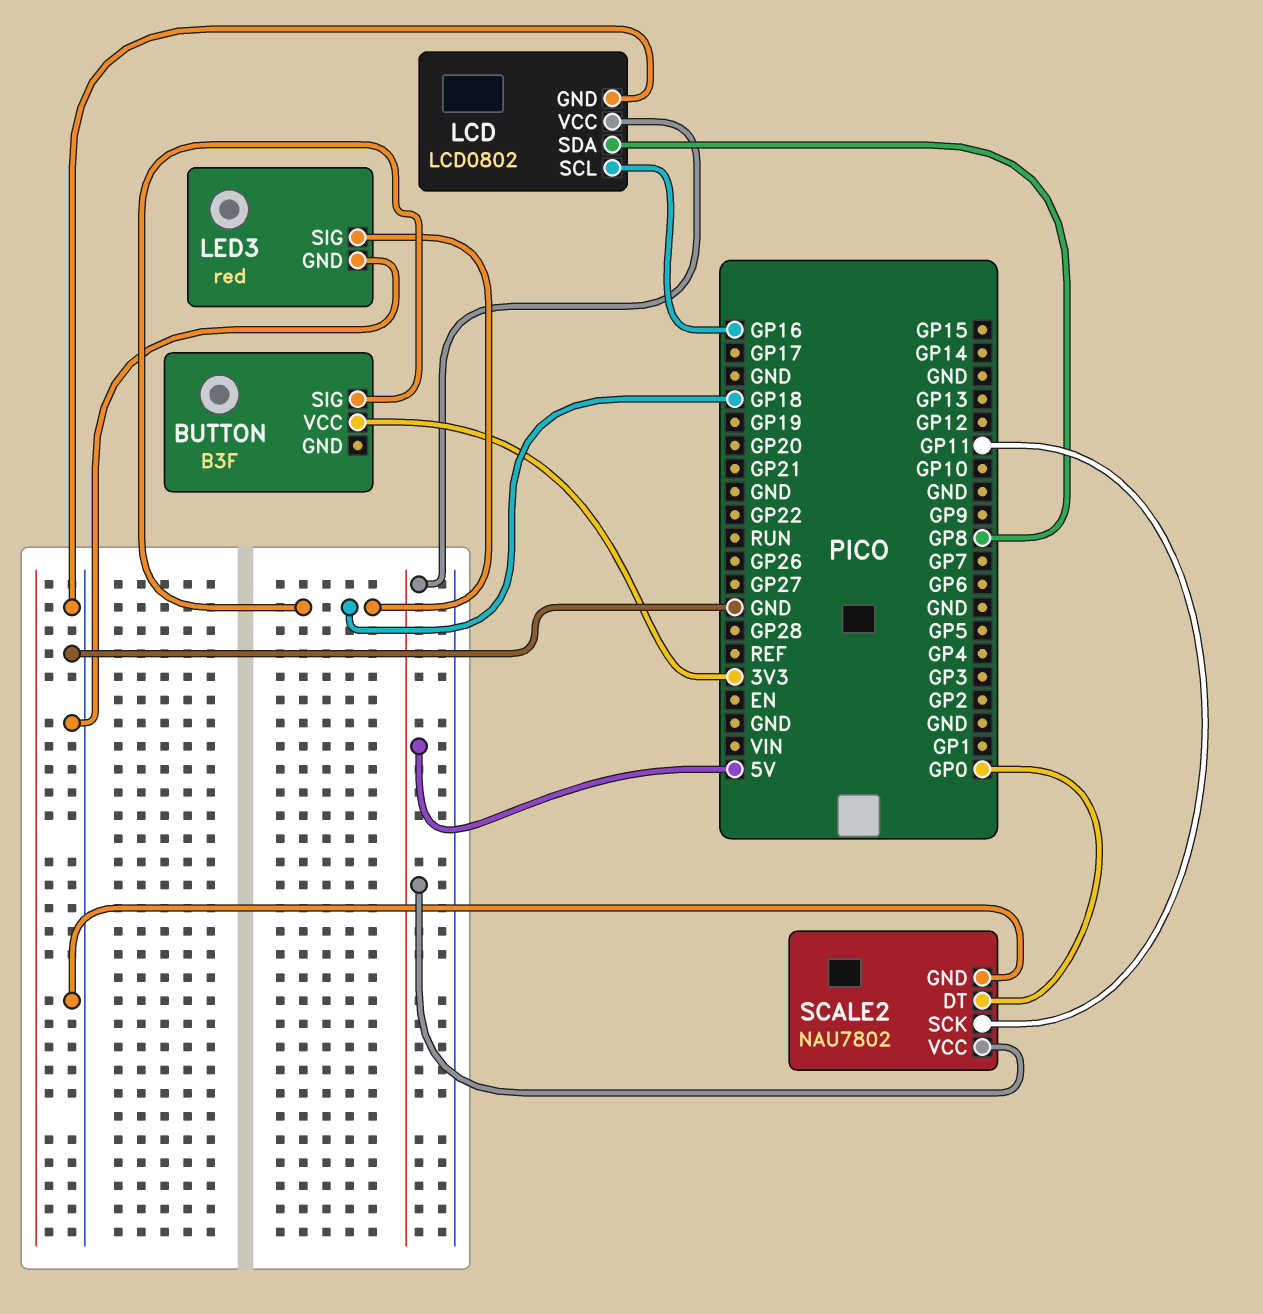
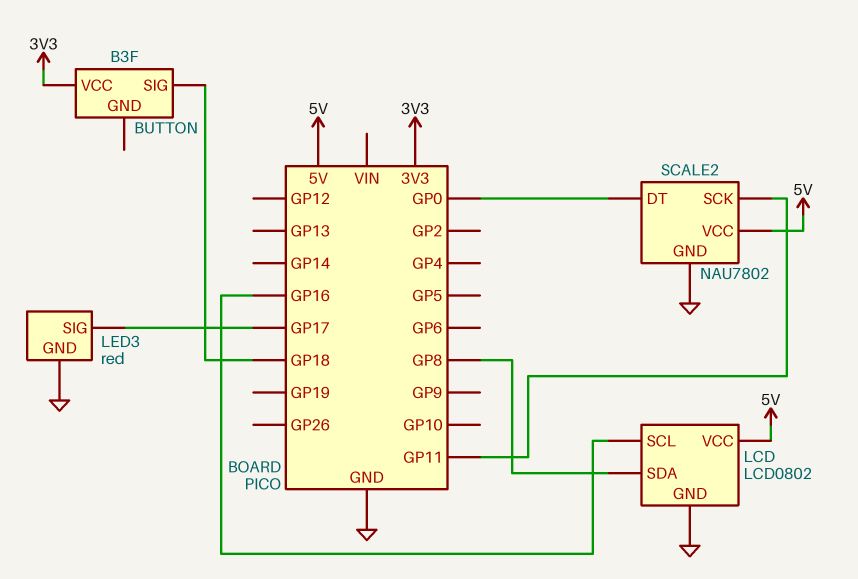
LED3 pin SIG: GP18 -> GP17

